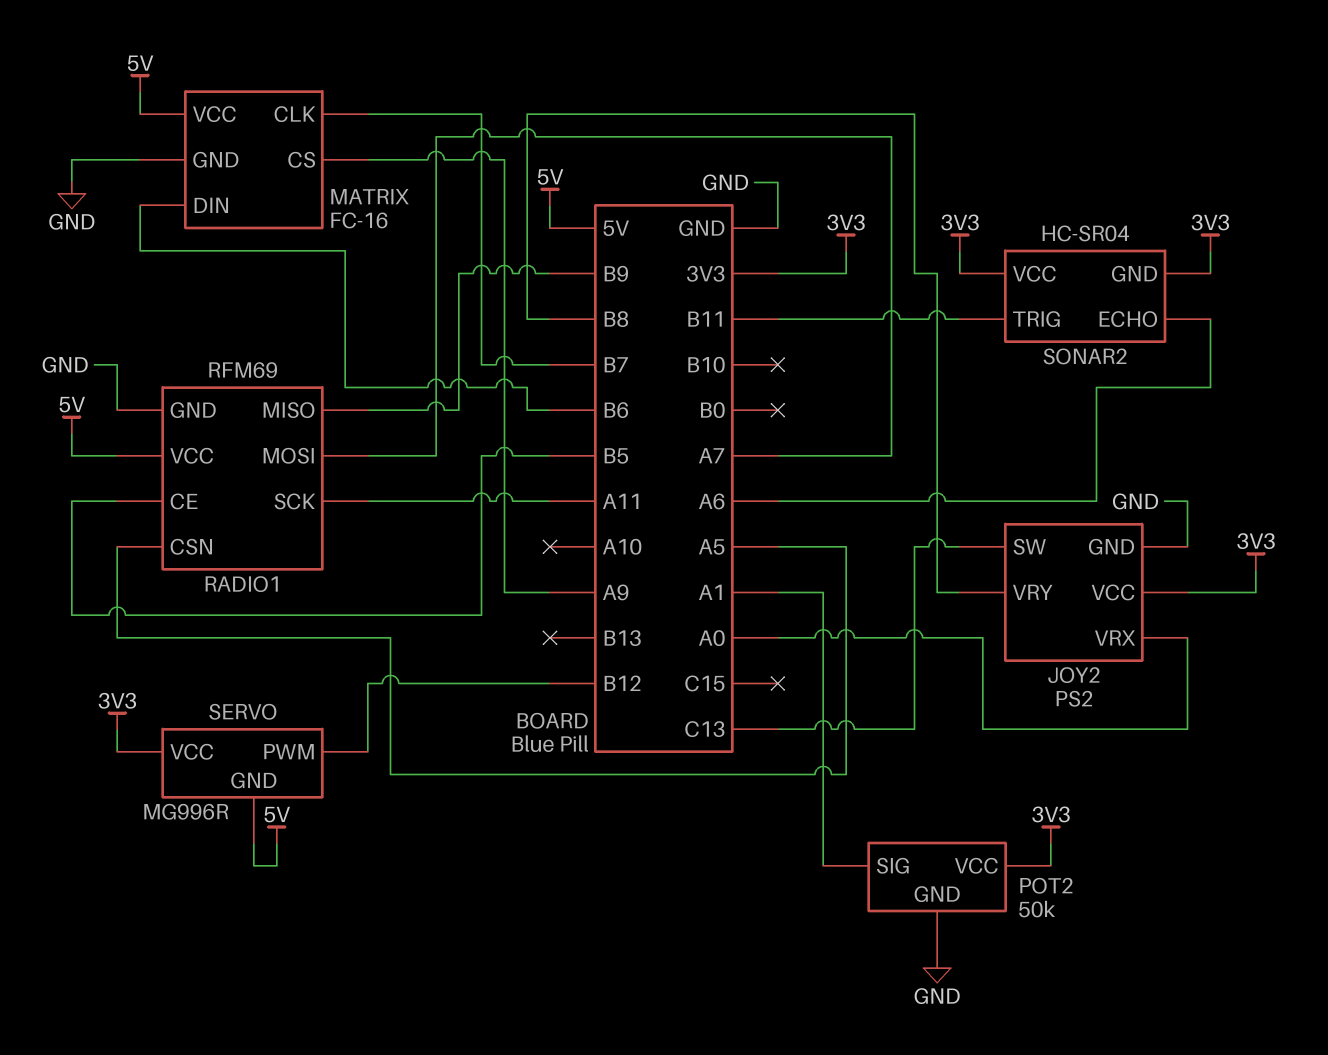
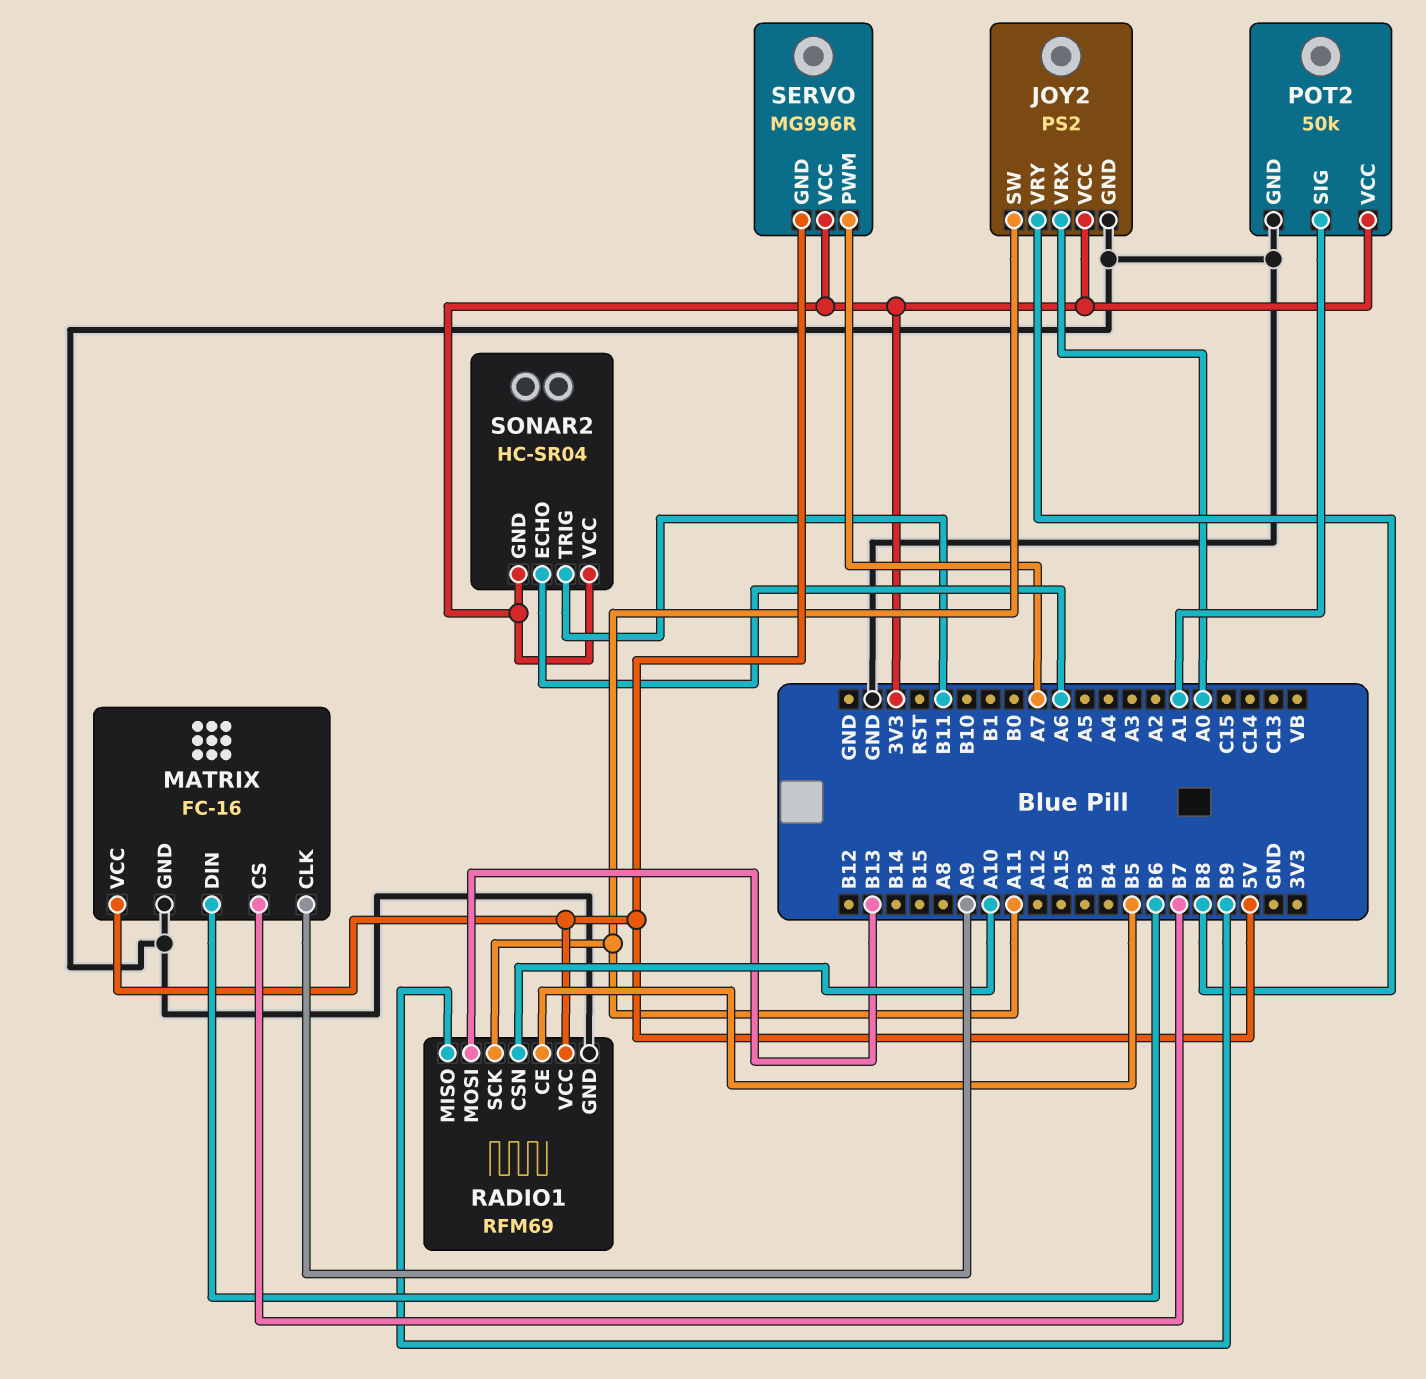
JOY2 pin SW: C13 -> A11
MATRIX pin CLK: B7 -> A9
MATRIX pin CS: A9 -> B7
RADIO1 pin CSN: A5 -> A10
RADIO1 pin MOSI: A7 -> B13
SERVO pin PWM: B12 -> A7

